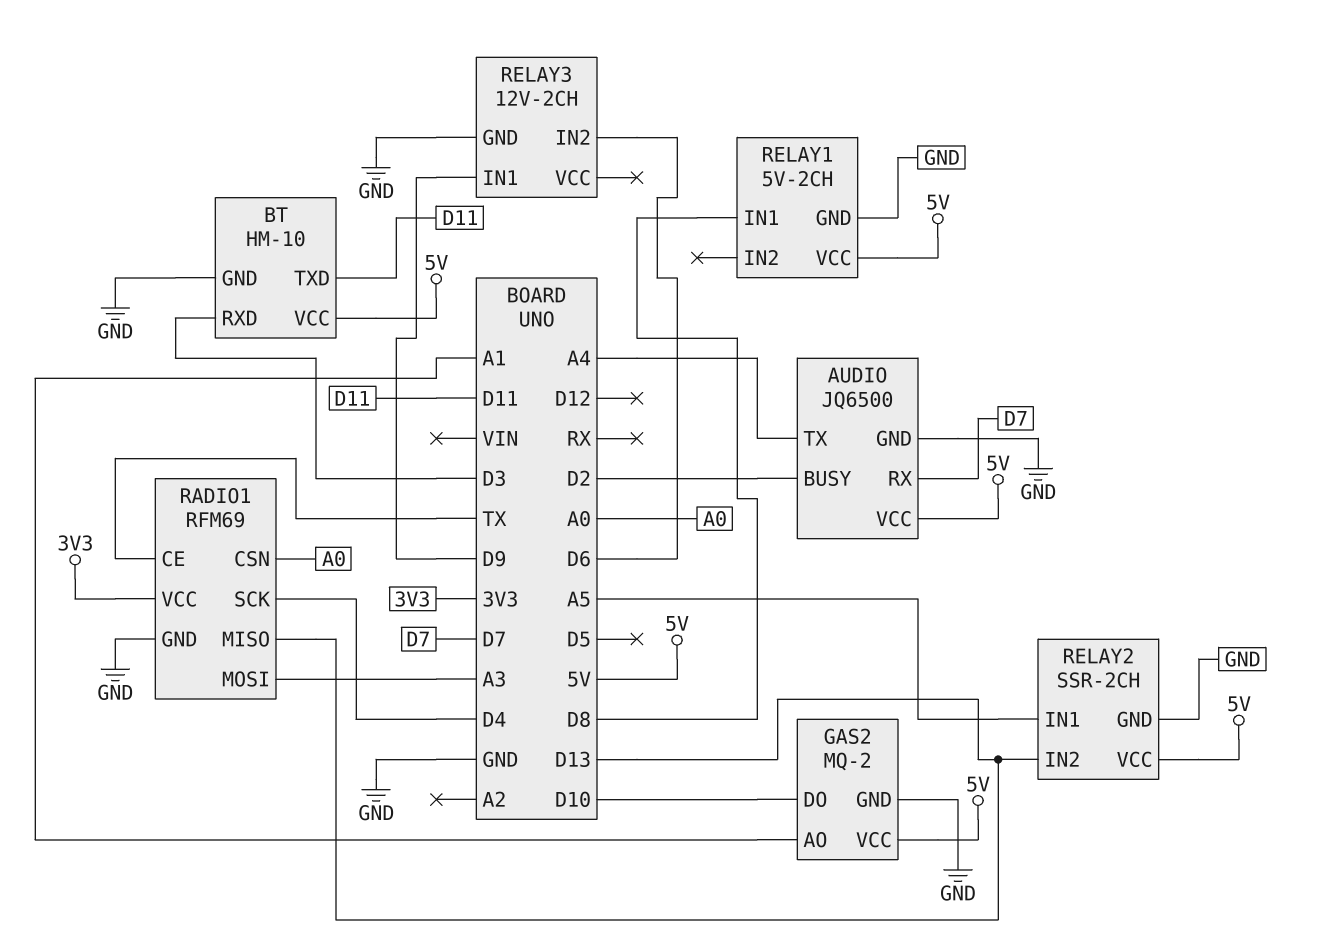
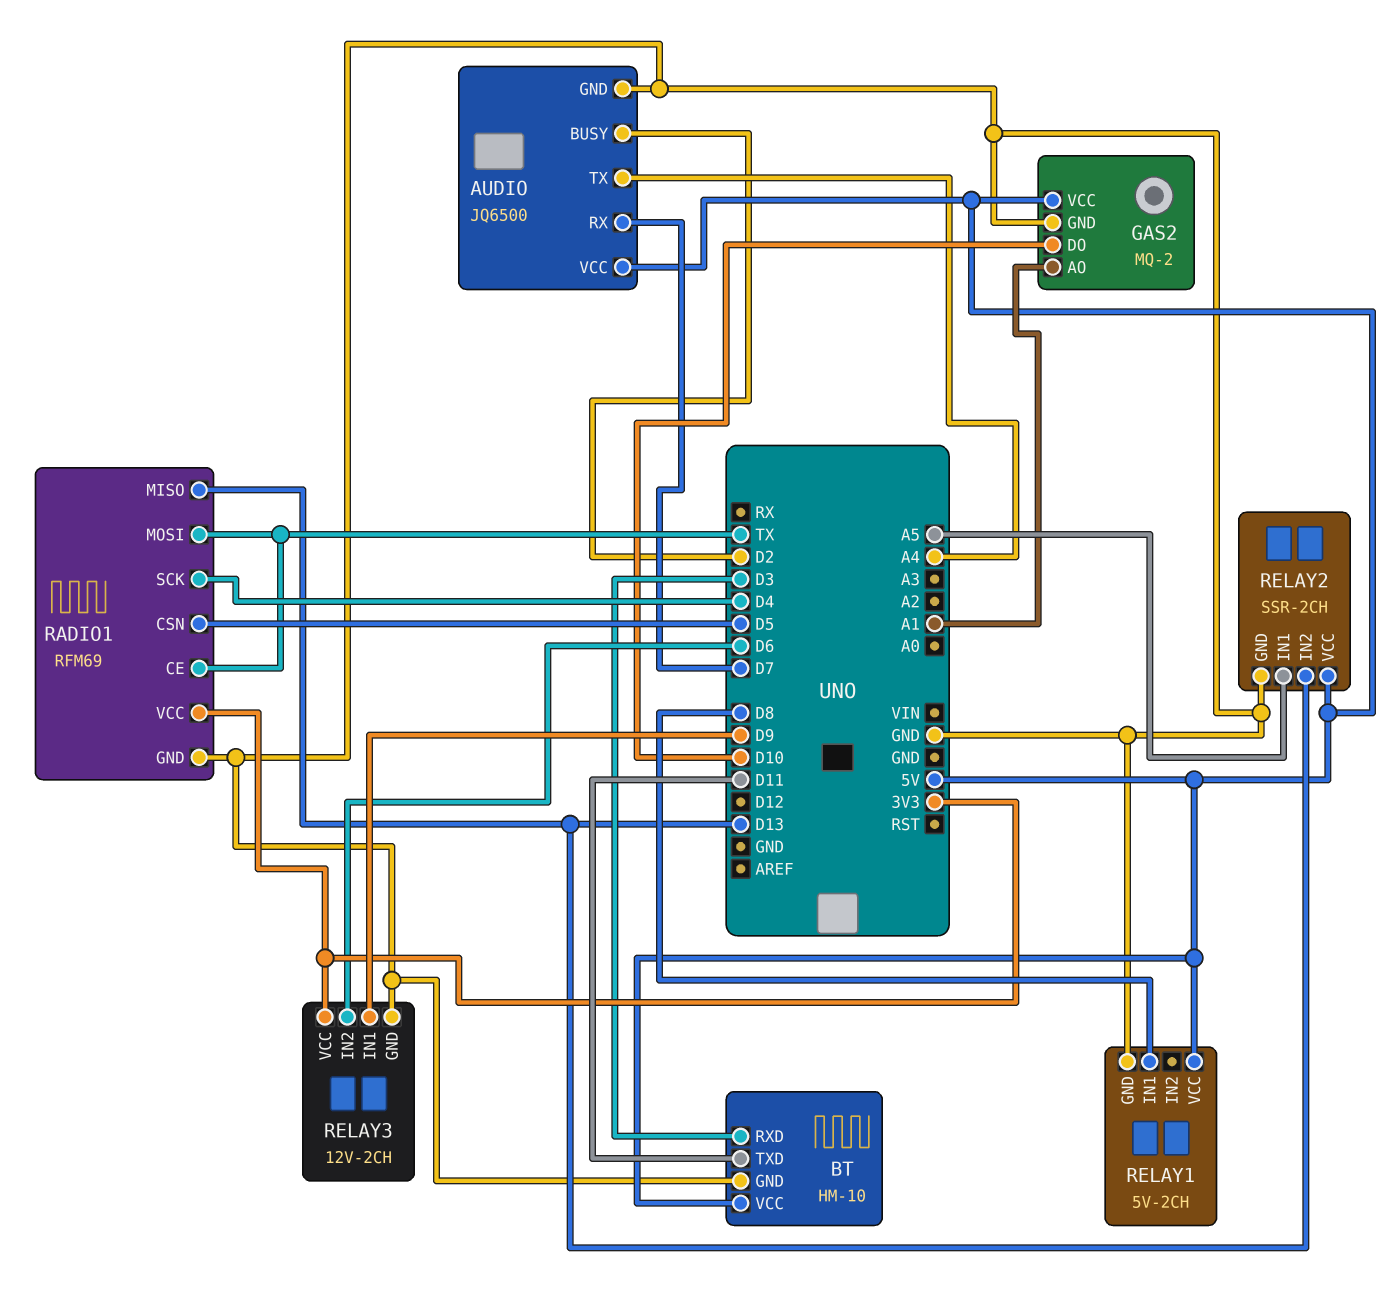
RADIO1 pin CSN: A0 -> D5
RADIO1 pin MOSI: A3 -> TX
RELAY3 pin VCC: none -> 3V3

